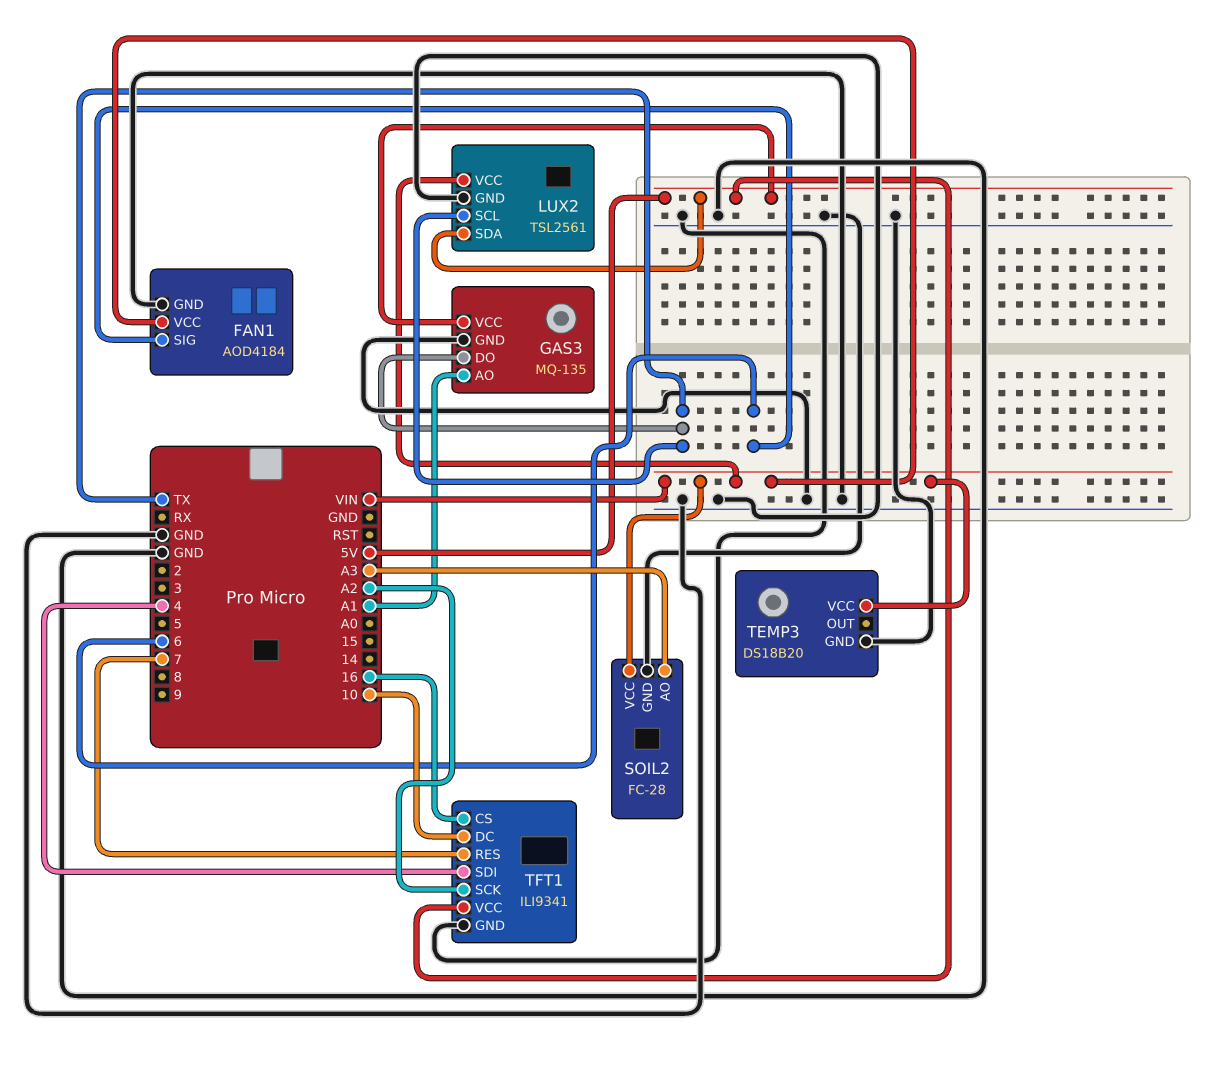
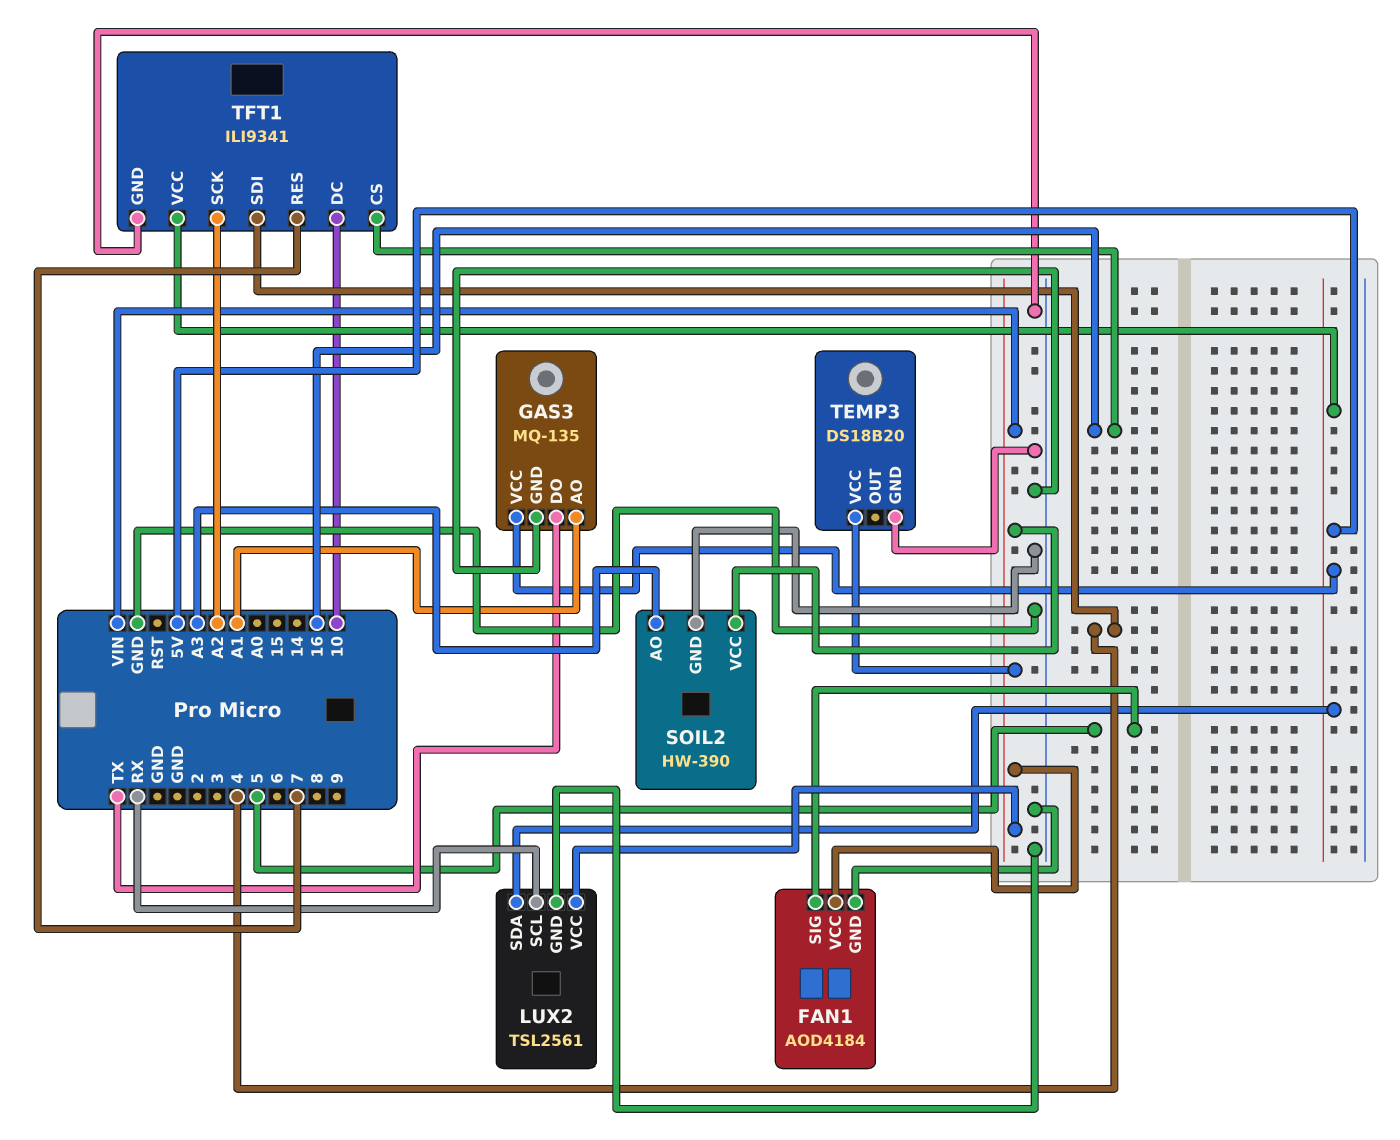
FAN1 pin SIG: 6 -> 5
LUX2 pin SCL: TX -> RX
SOIL2: FC-28 -> HW-390

